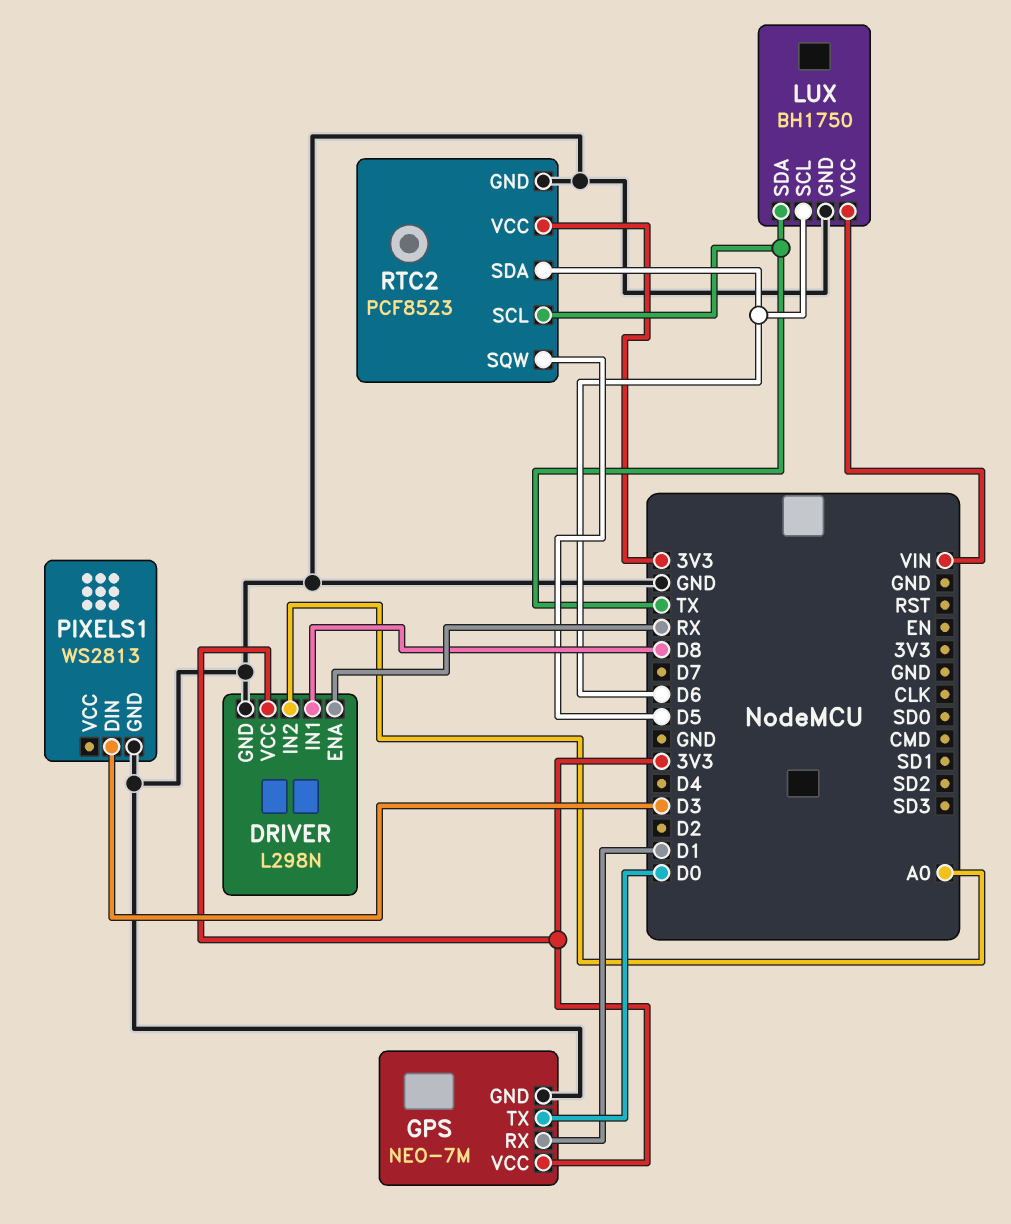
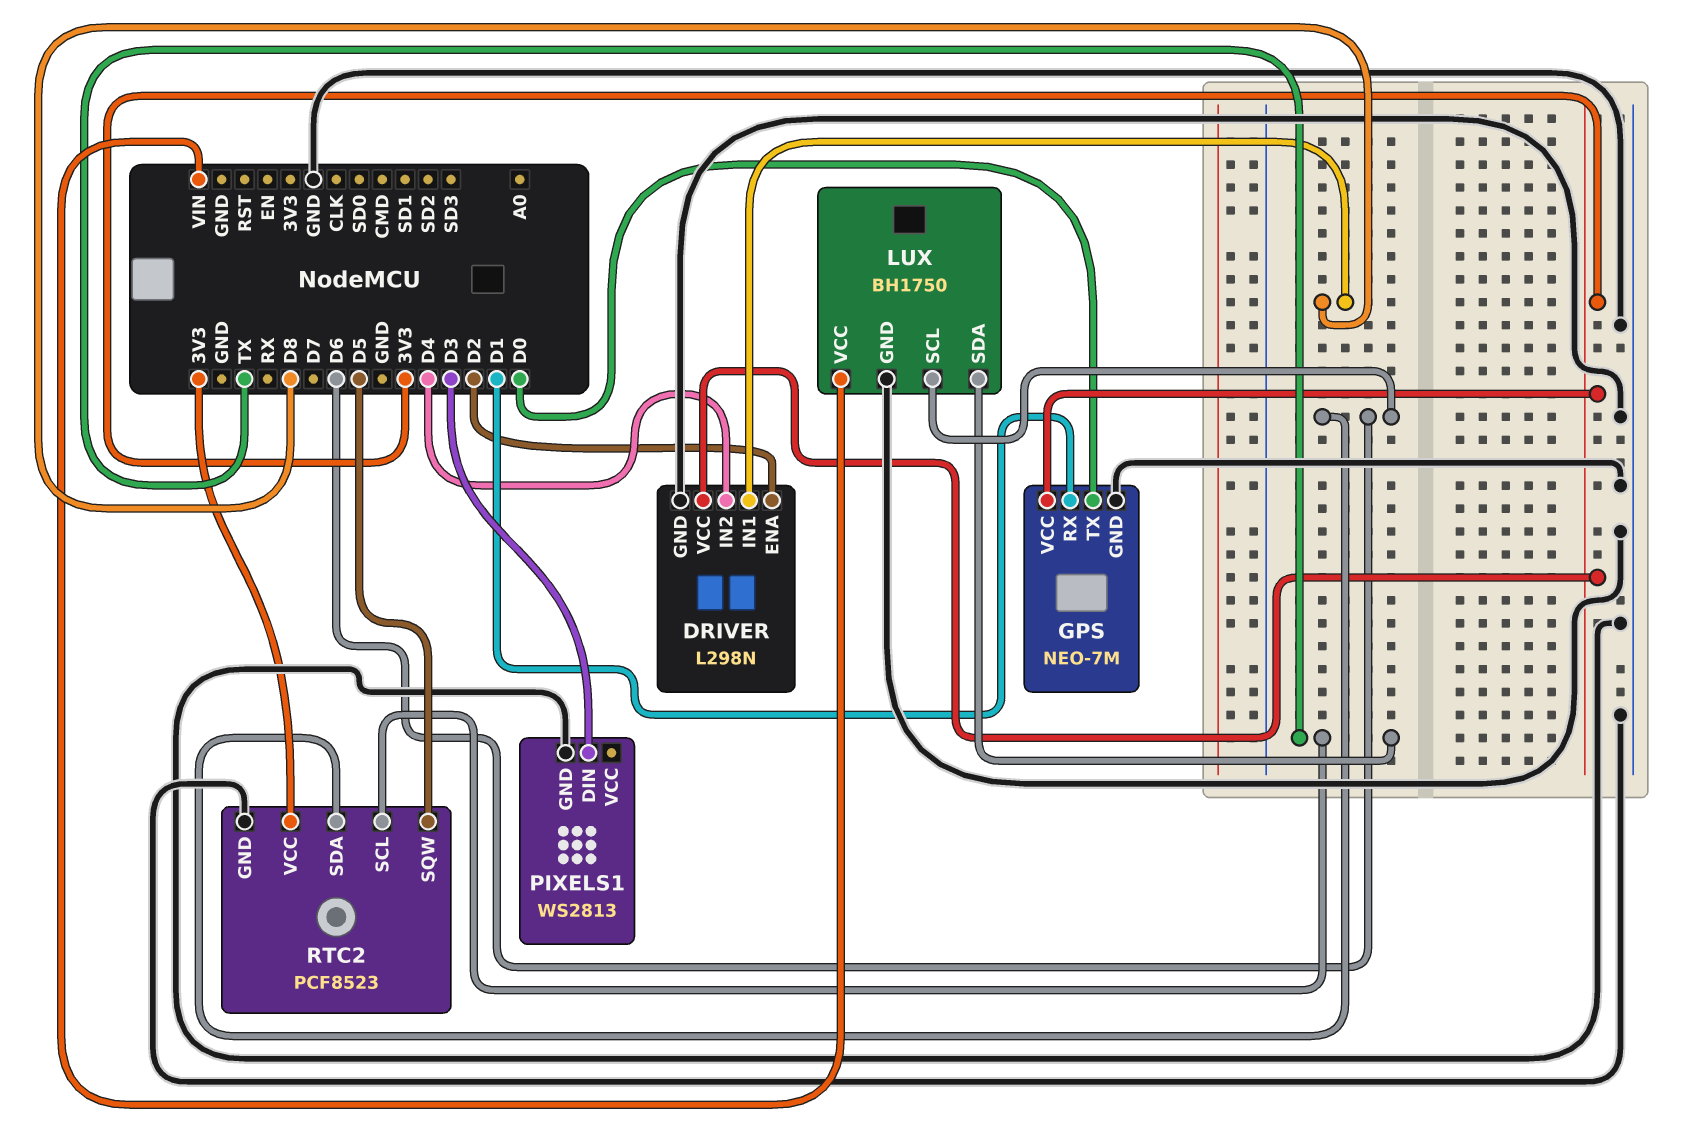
DRIVER pin ENA: RX -> D2
DRIVER pin IN2: A0 -> D4

